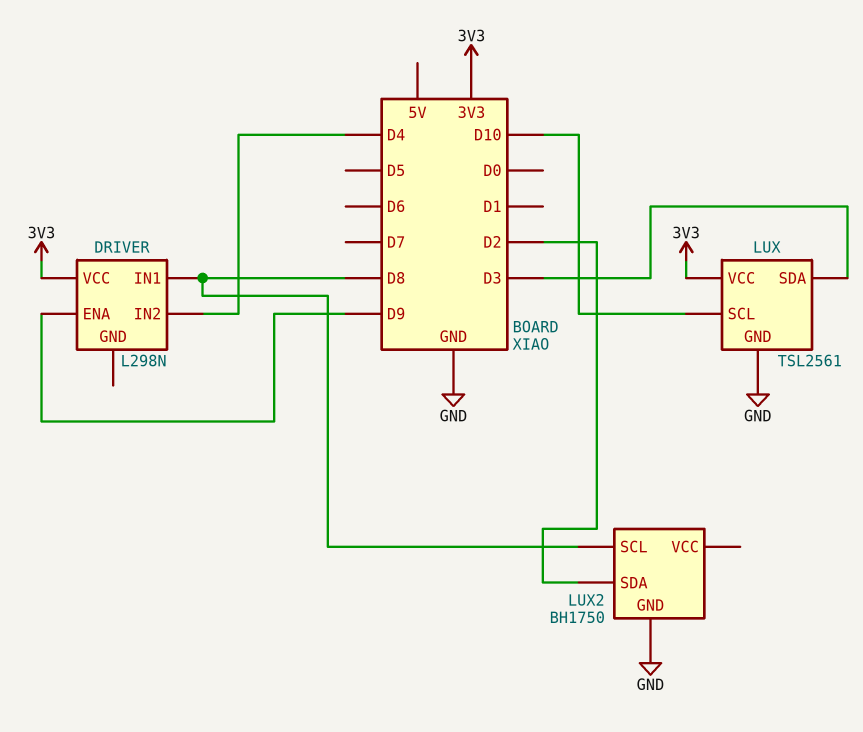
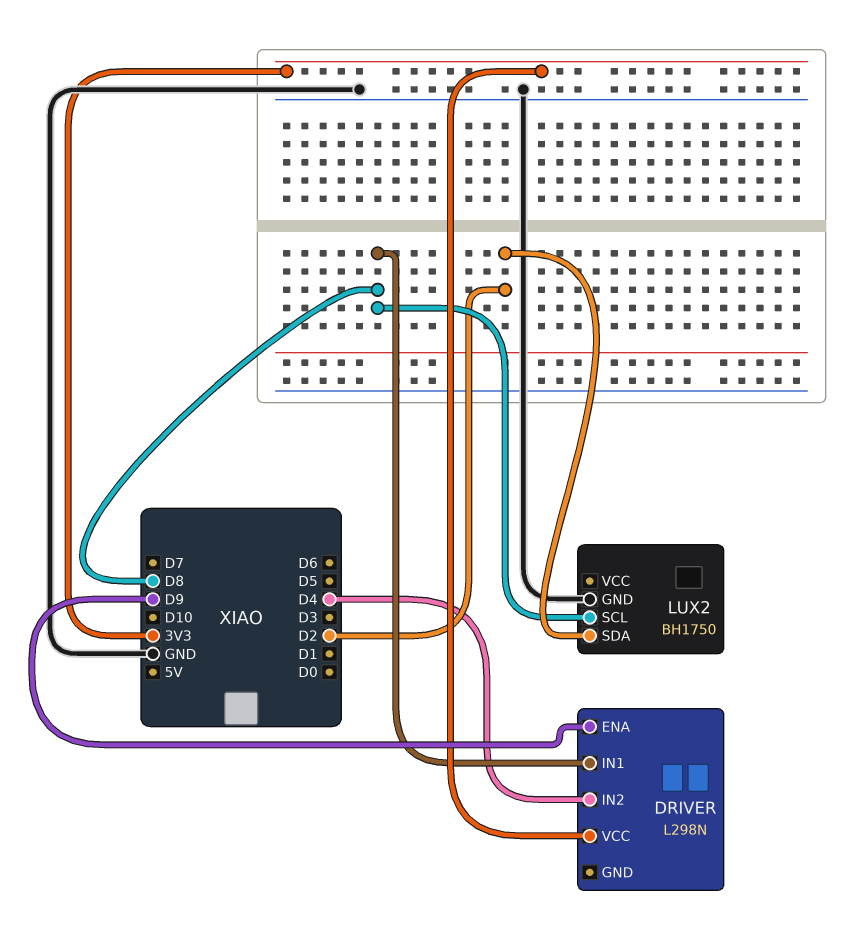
LUX: TSL2561 -> none
LUX pin GND: GND -> none
LUX pin SCL: D10 -> none
LUX pin SDA: D3 -> none
LUX pin VCC: 3V3 -> none

